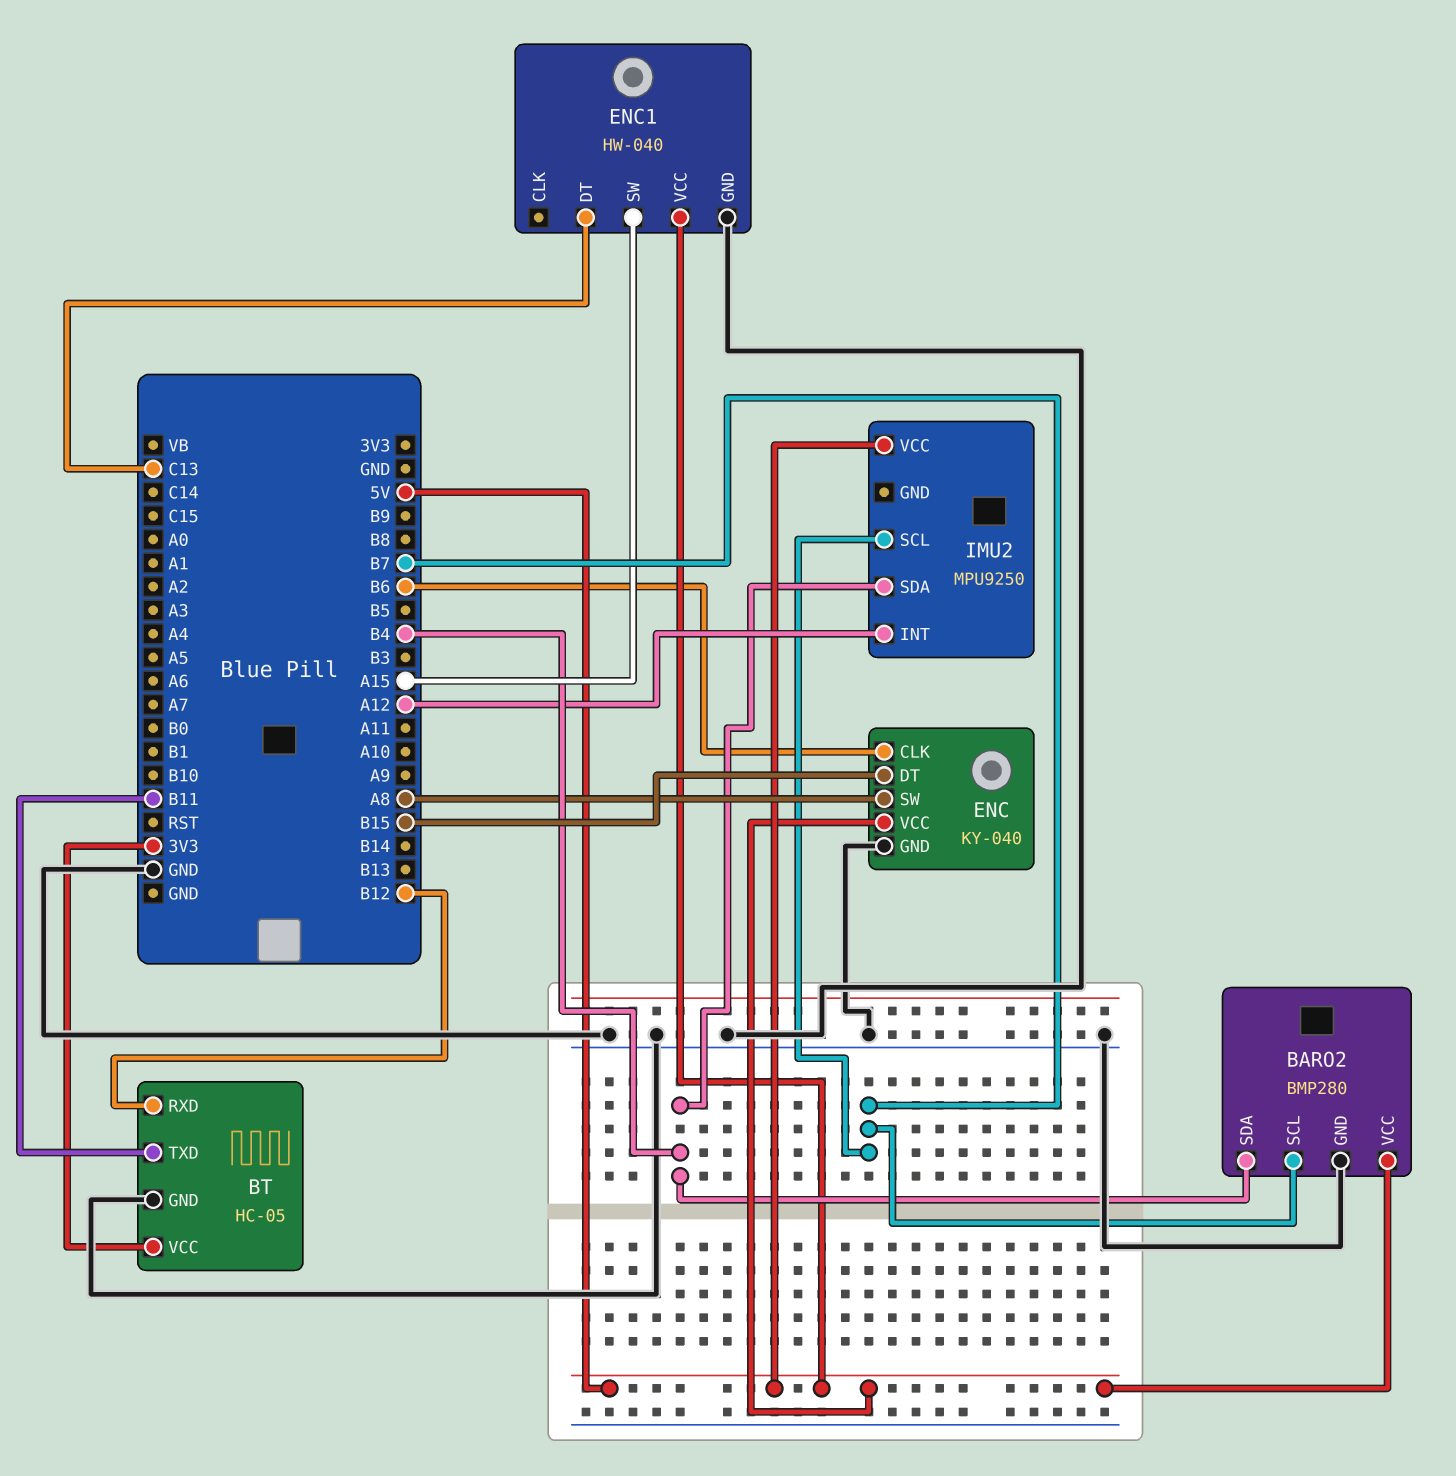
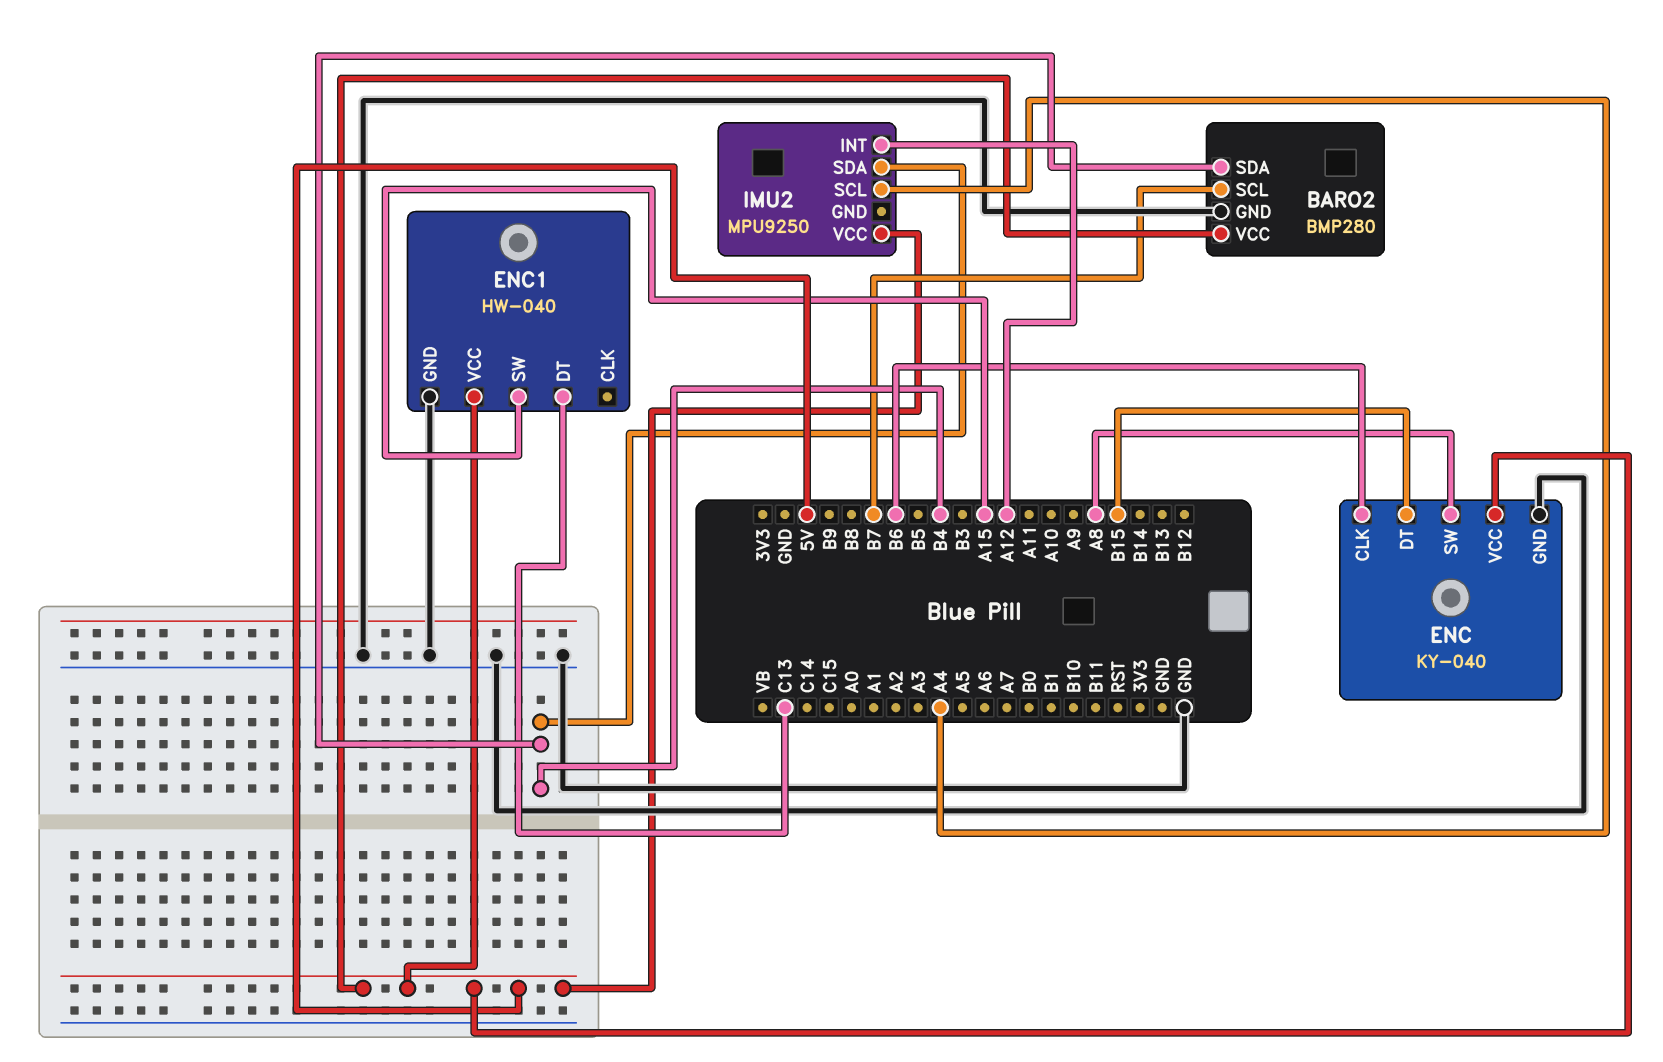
BT: HC-05 -> none
BT pin GND: GND -> none
BT pin RXD: B12 -> none
BT pin TXD: B11 -> none
BT pin VCC: 3V3 -> none
IMU2 pin SCL: B7 -> A4

